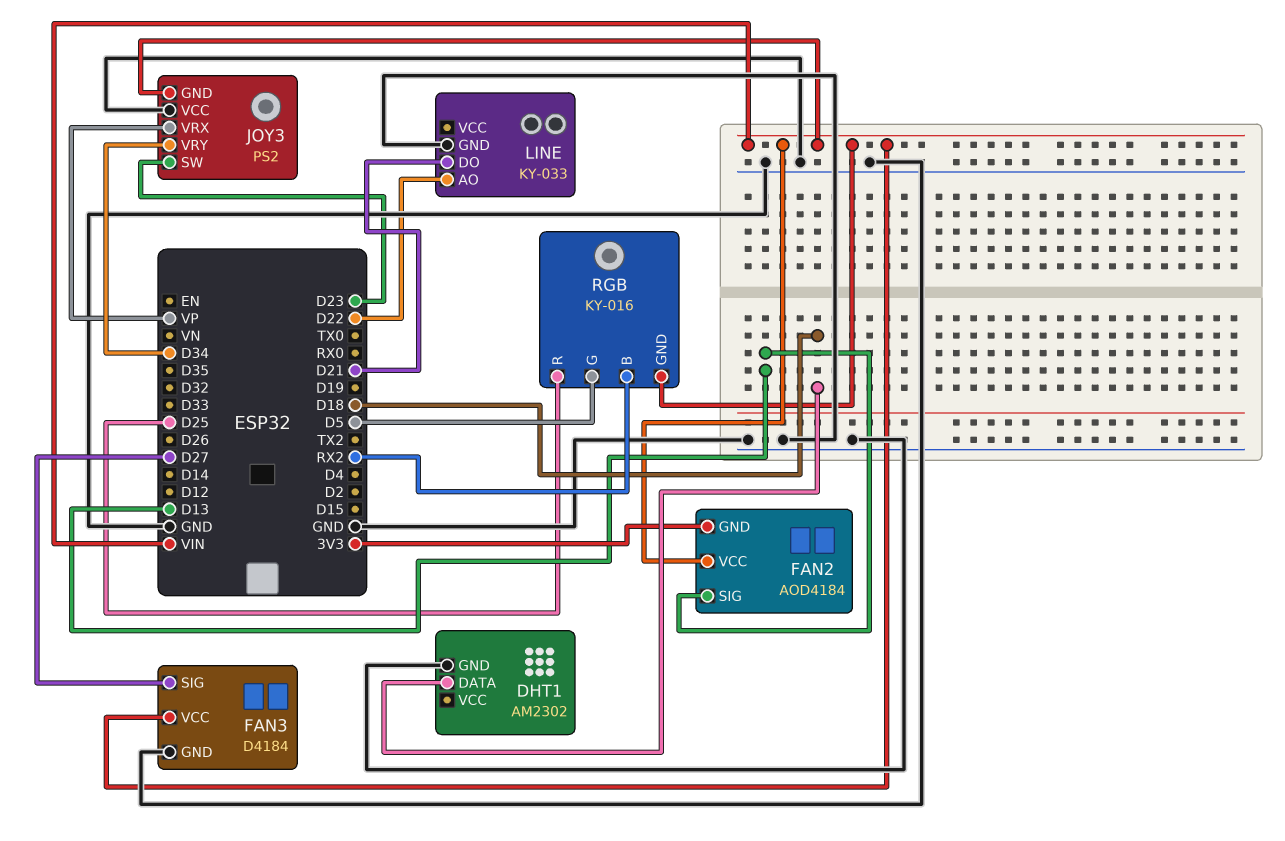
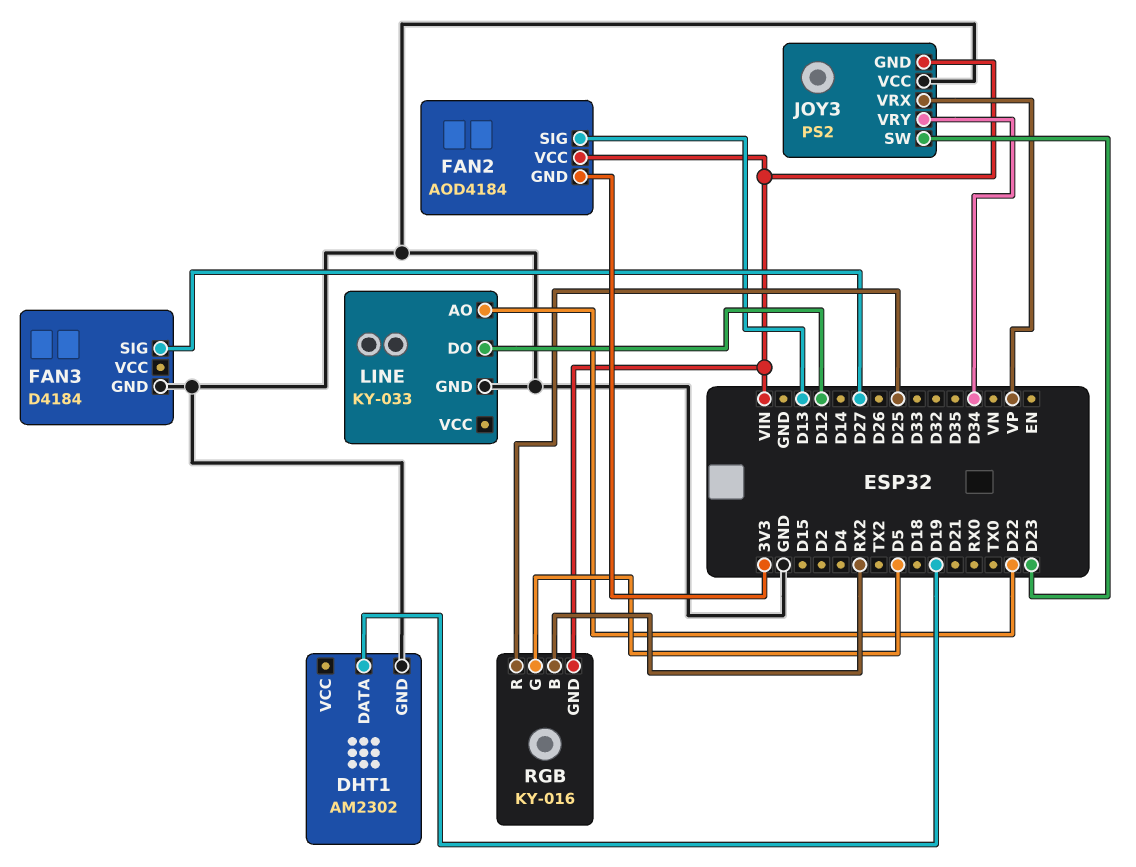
DHT1 pin DATA: D18 -> D19
FAN3 pin VCC: VIN -> none
LINE pin DO: D21 -> D12

